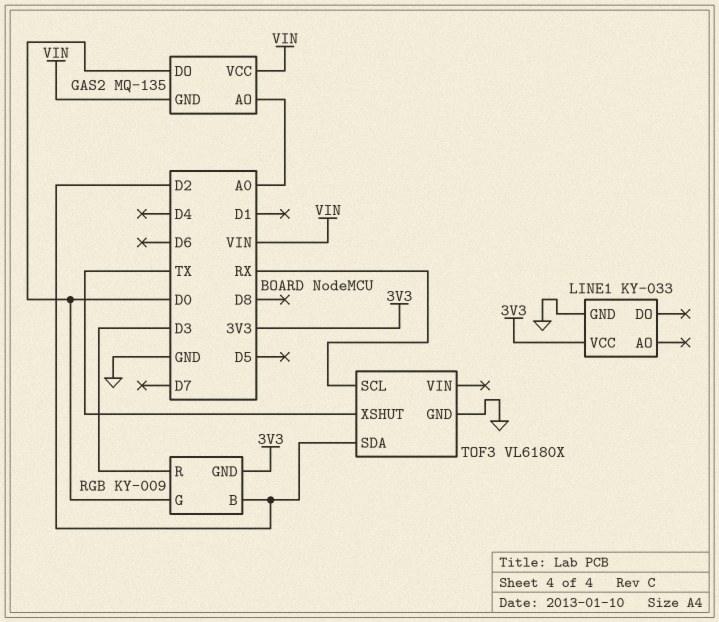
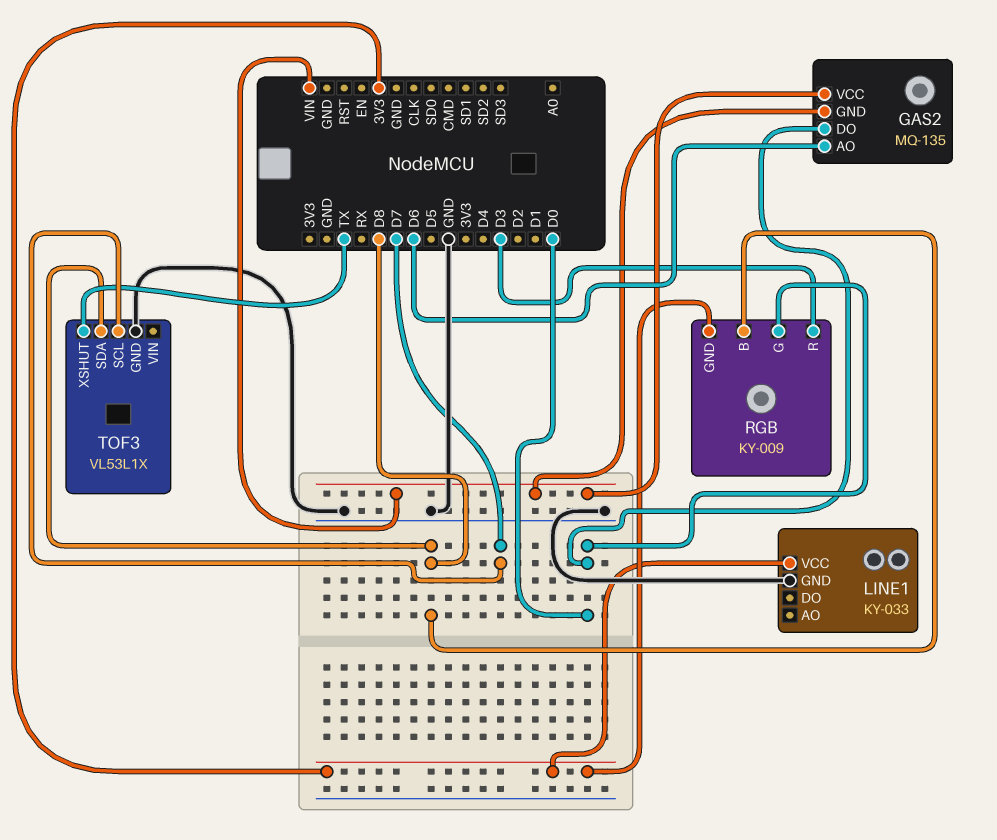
GAS2 pin AO: A0 -> D6
RGB pin B: D2 -> D8
TOF3: VL6180X -> VL53L1X
TOF3 pin SCL: RX -> D7
TOF3 pin SDA: D2 -> D8

